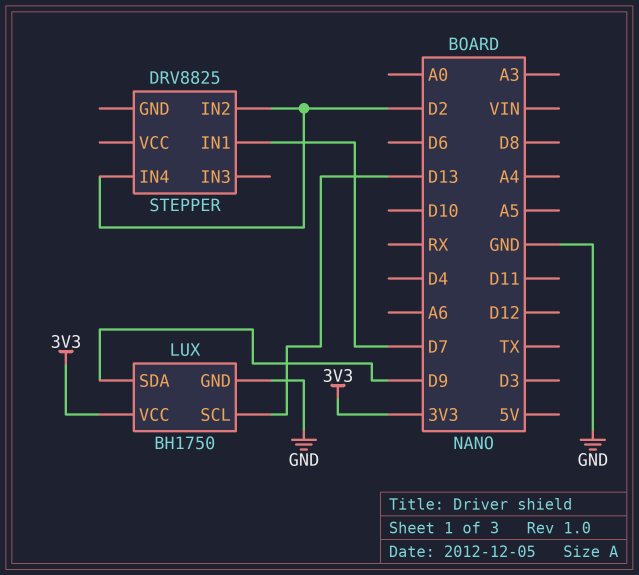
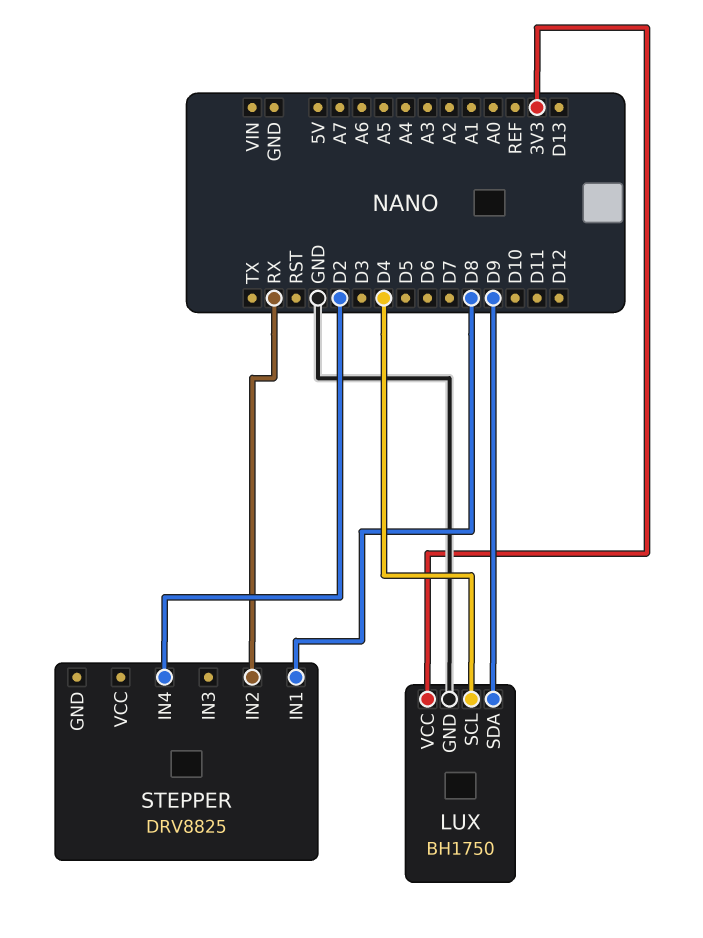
LUX pin SCL: D13 -> D4
STEPPER pin IN1: D7 -> D8
STEPPER pin IN2: D2 -> RX

